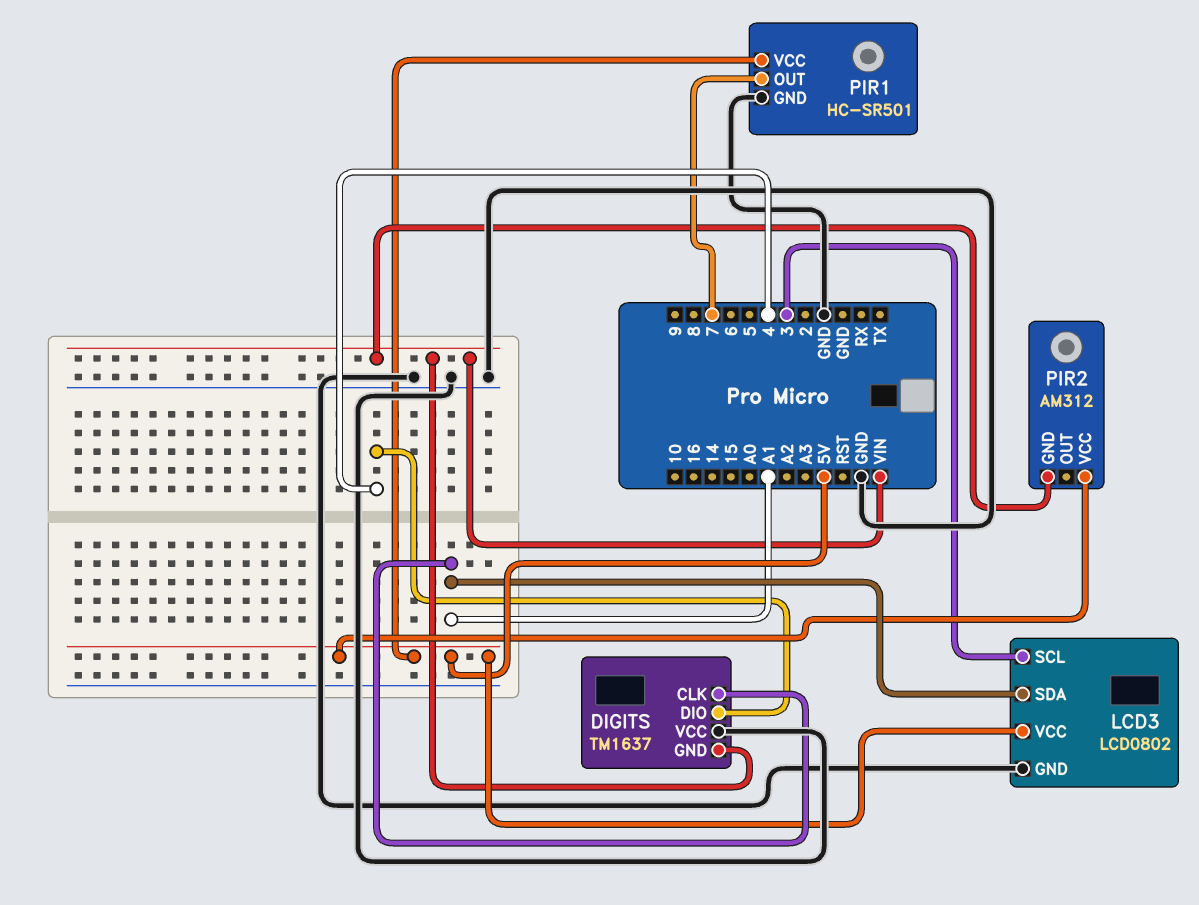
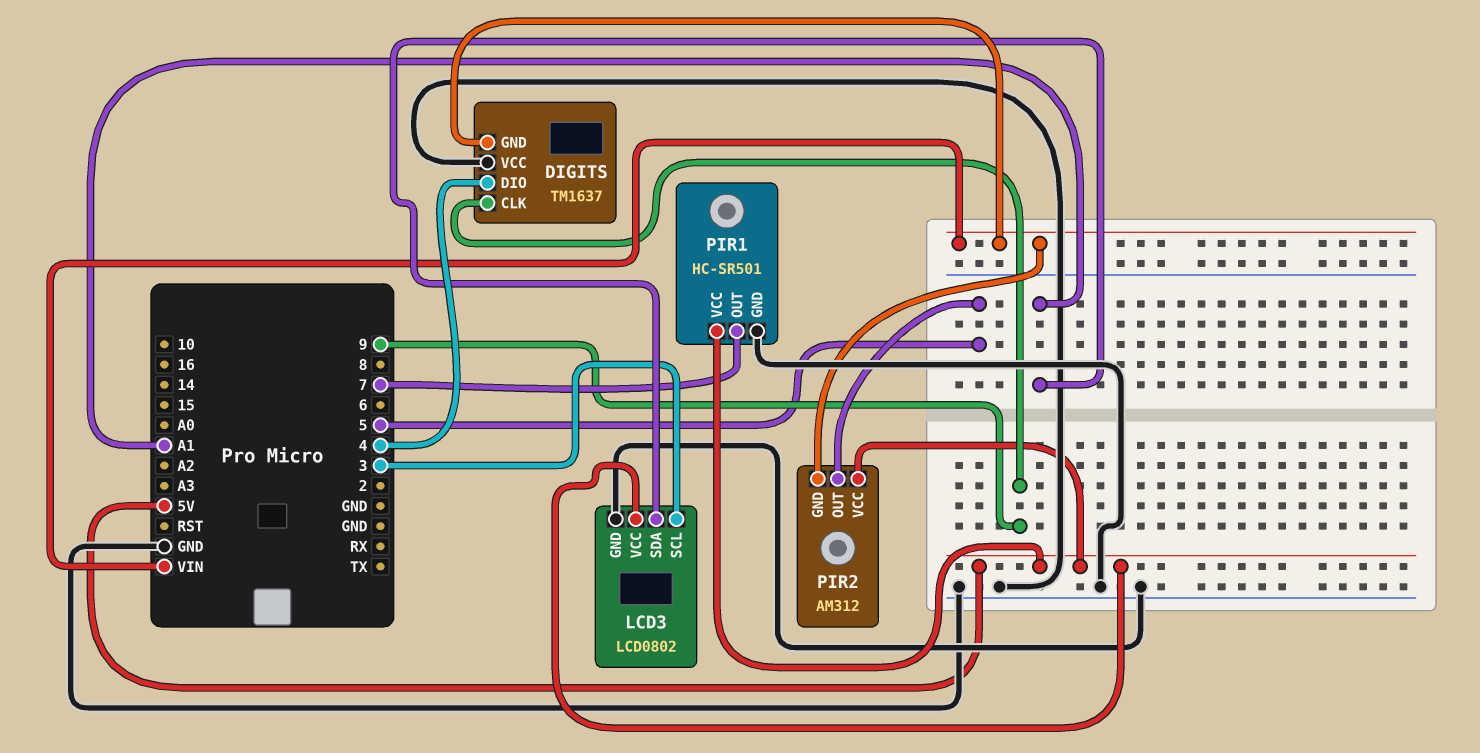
DIGITS pin CLK: A1 -> 9
PIR2 pin OUT: none -> 5

